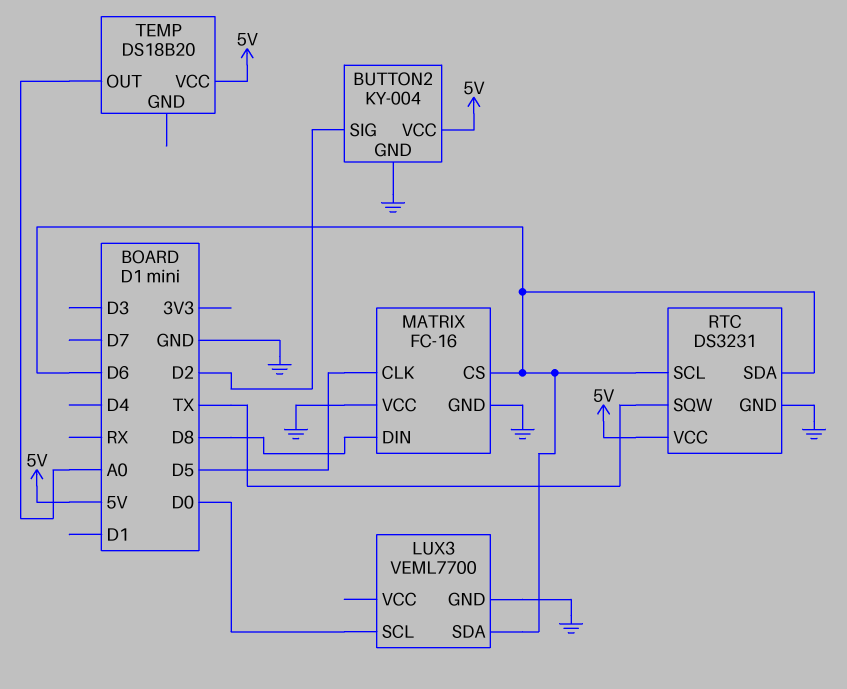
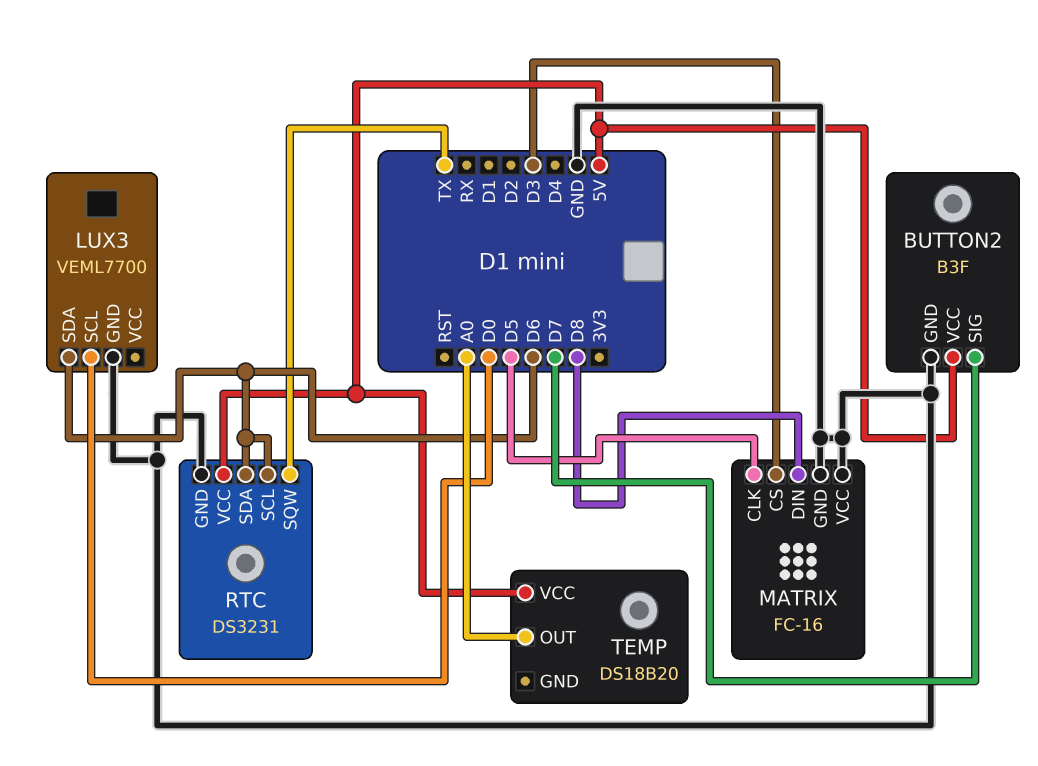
BUTTON2: KY-004 -> B3F
BUTTON2 pin SIG: D2 -> D7
MATRIX pin CS: D6 -> D3

